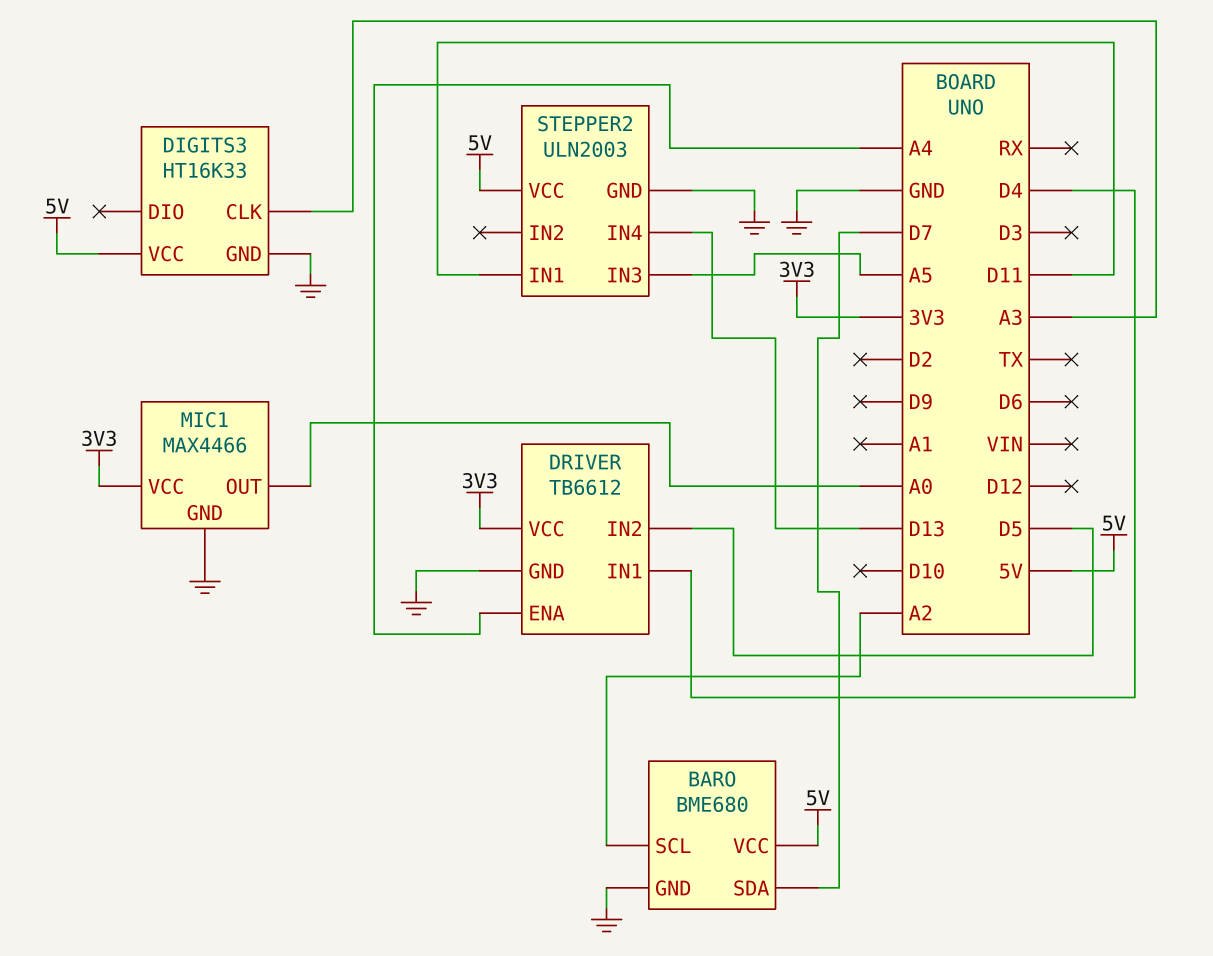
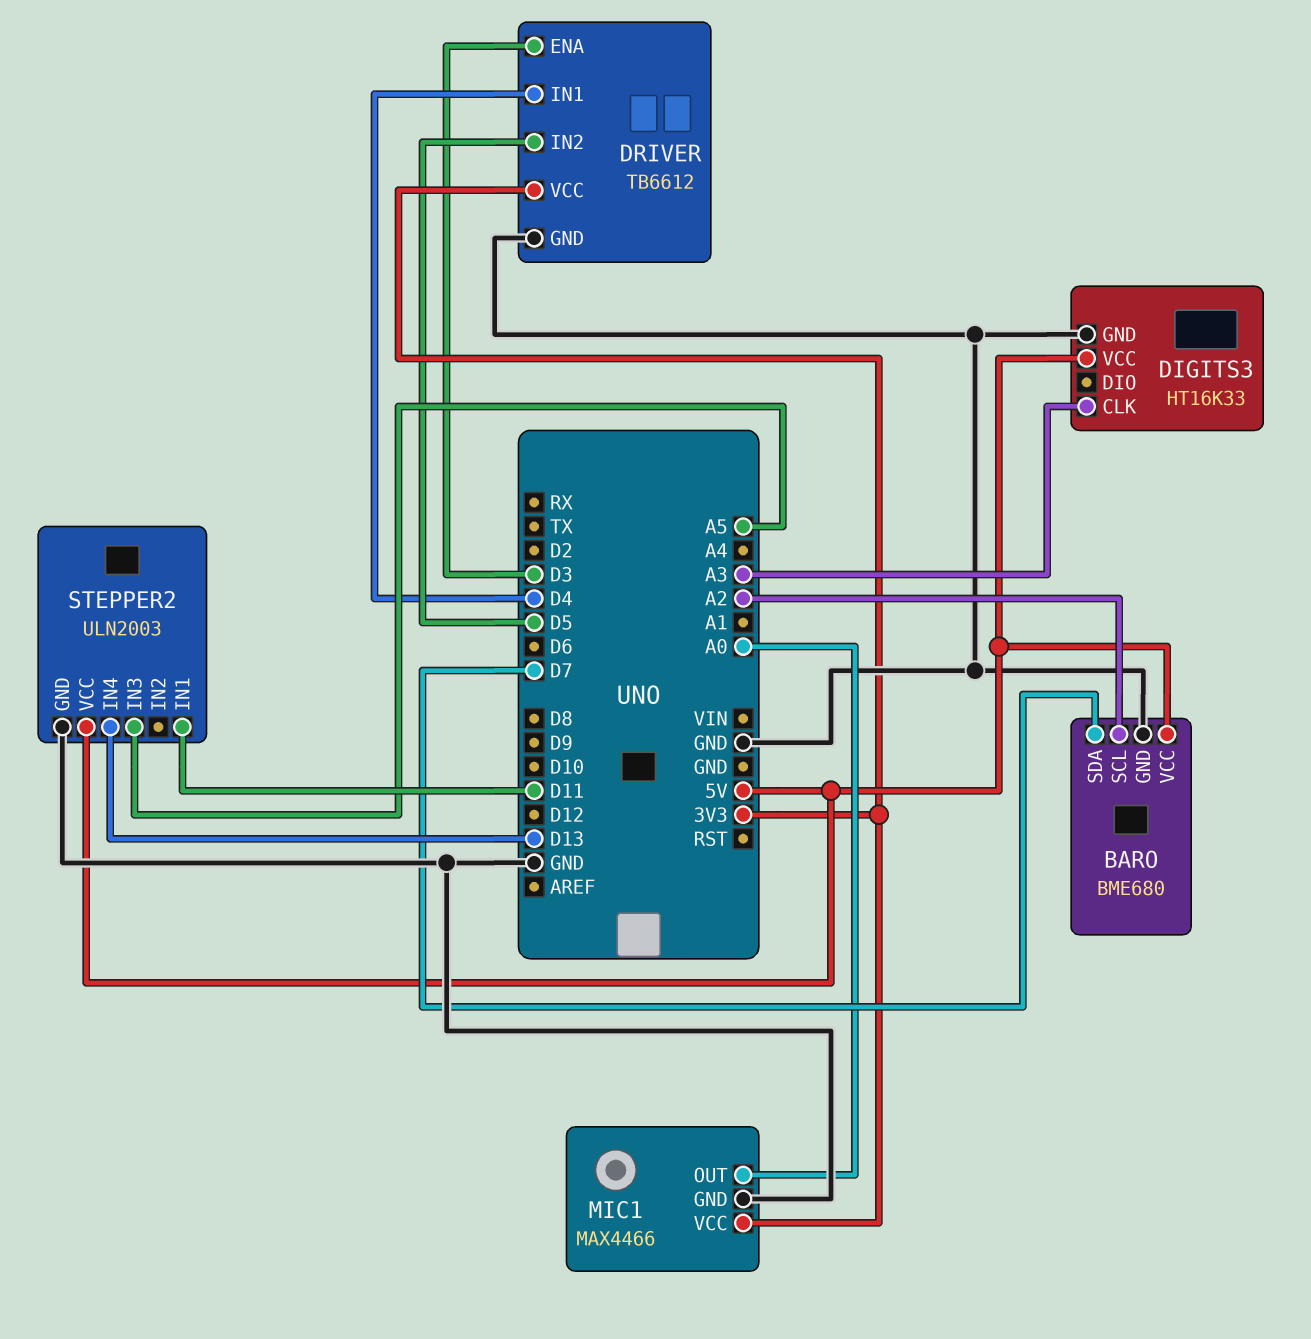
DRIVER pin ENA: A4 -> D3

